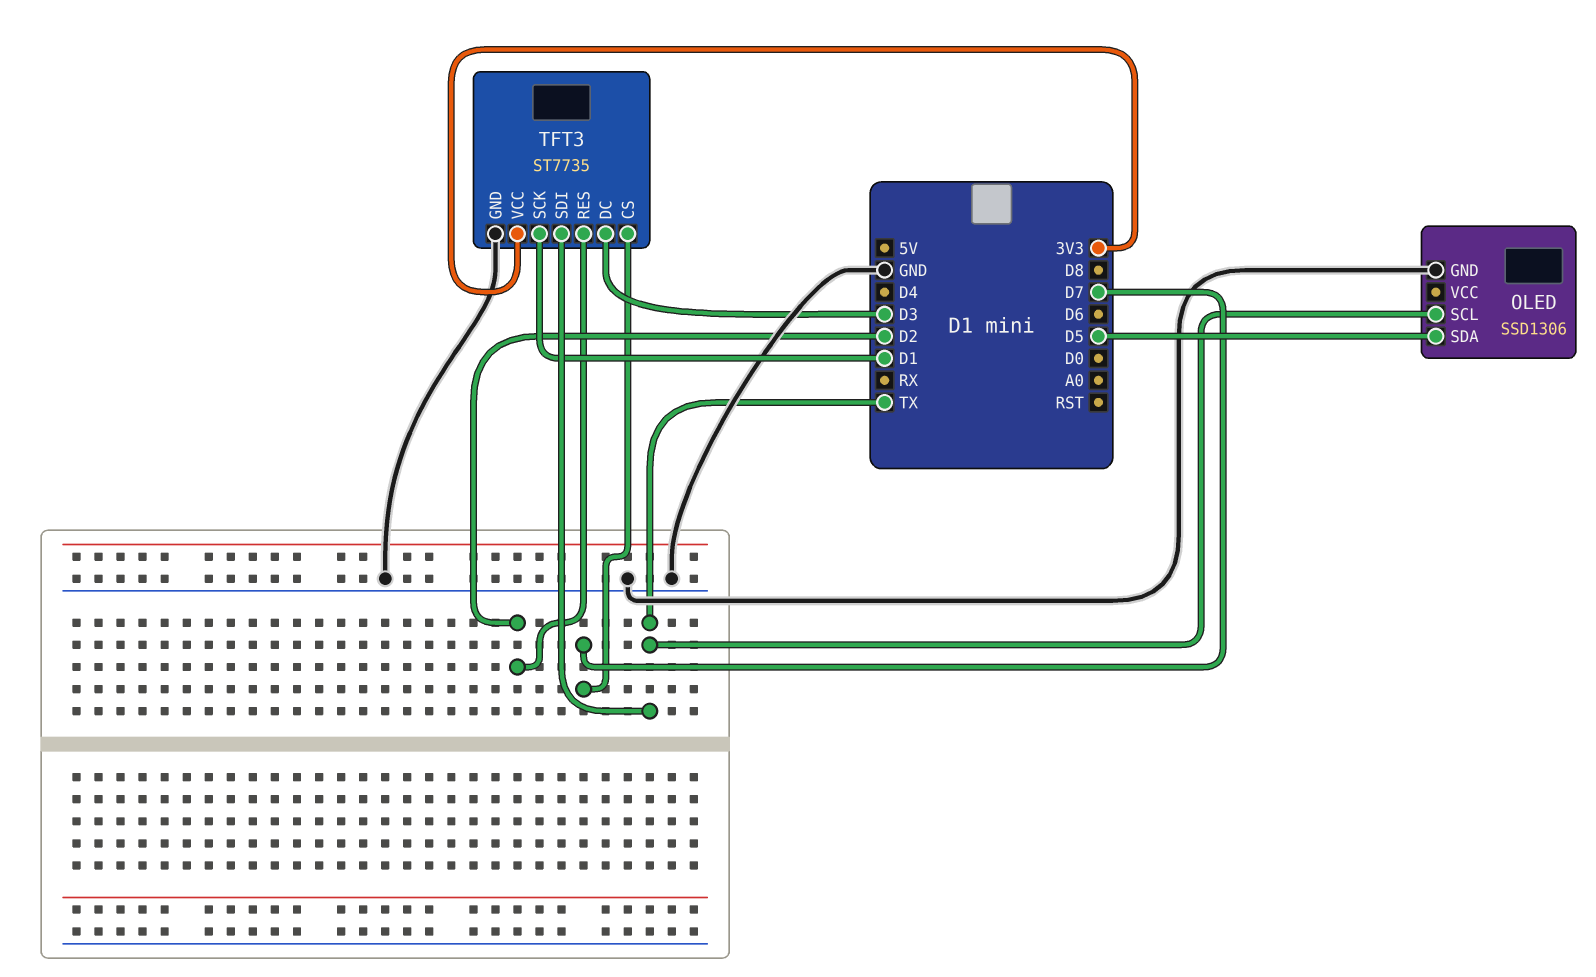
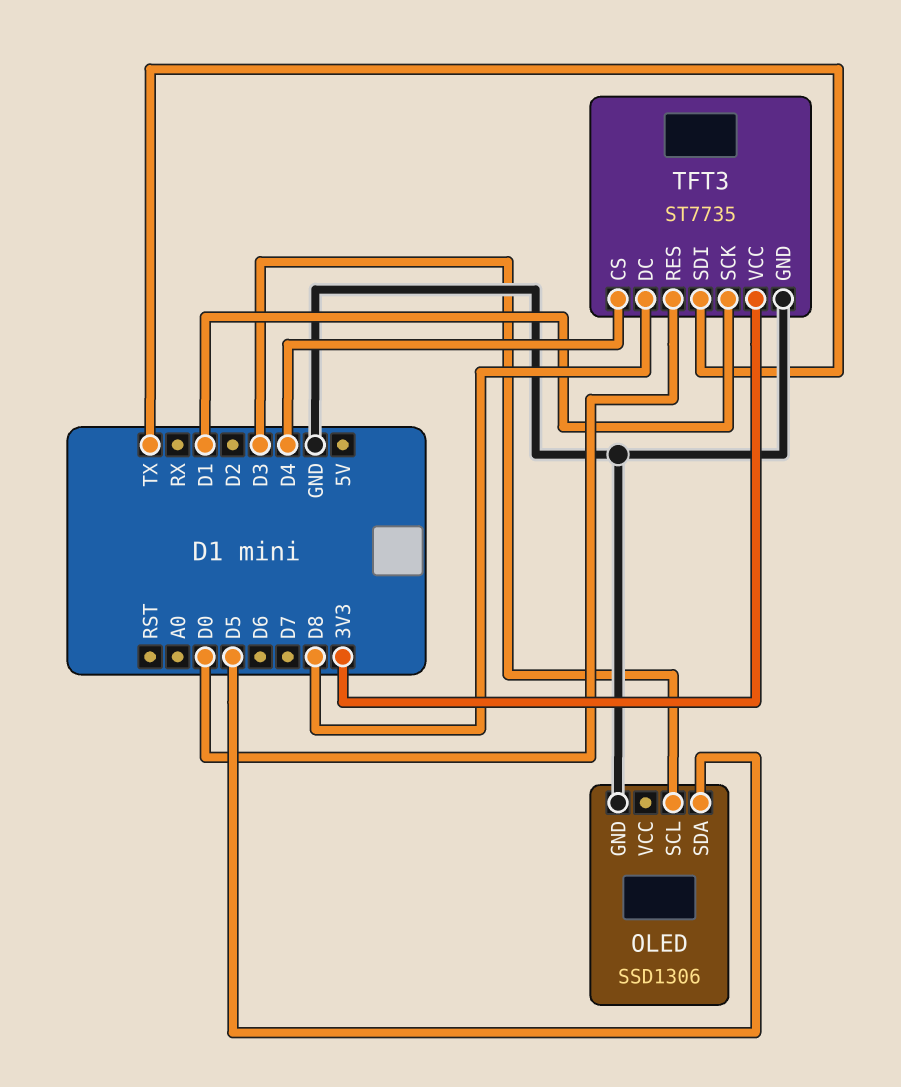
OLED pin SCL: TX -> D3
TFT3 pin CS: D7 -> D4
TFT3 pin DC: D3 -> D8
TFT3 pin RES: D2 -> D0

